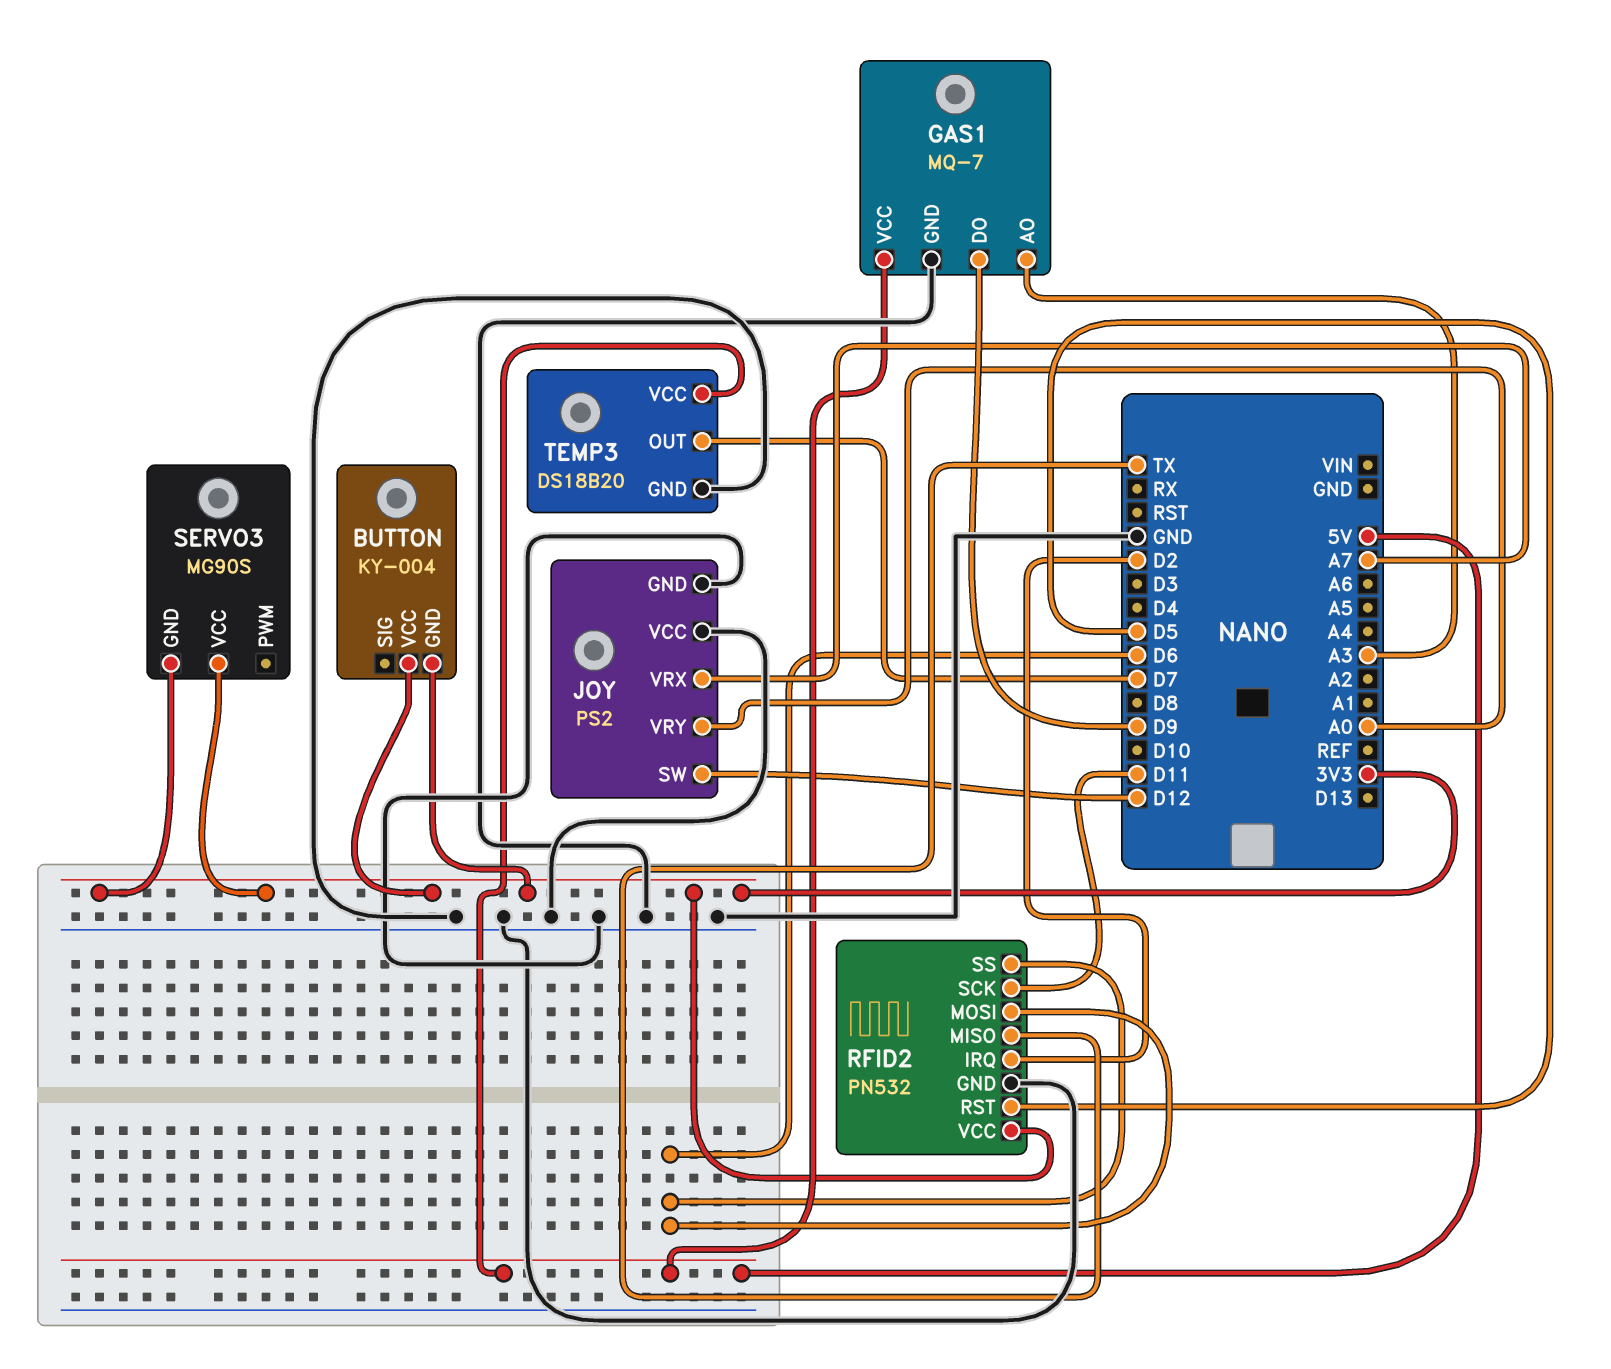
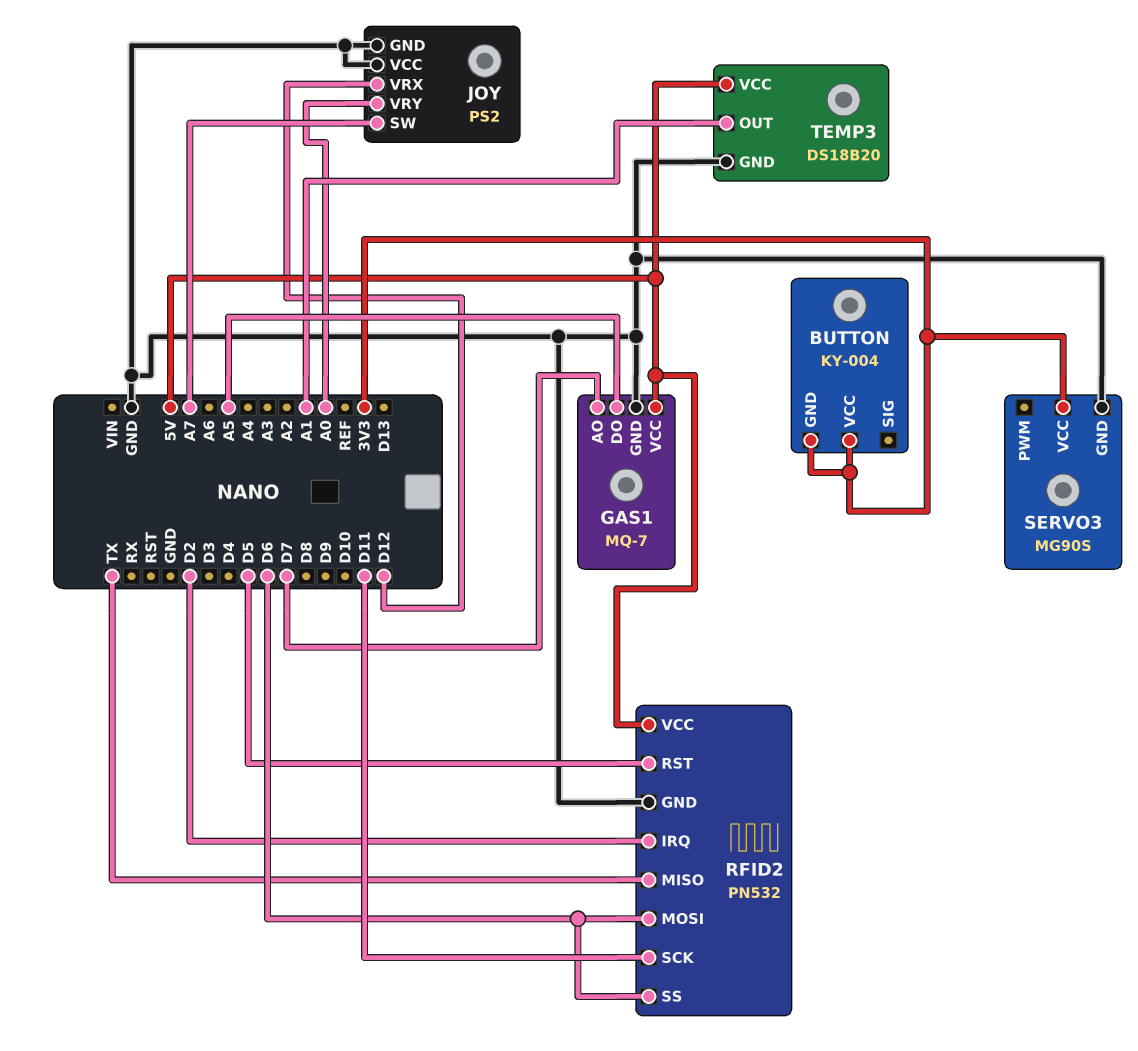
GAS1 pin AO: A3 -> D7
GAS1 pin DO: D9 -> A5
JOY pin SW: D12 -> A7
JOY pin VRX: A7 -> D12
RFID2 pin VCC: 3V3 -> 5V
SERVO3 pin GND: 3V3 -> GND
TEMP3 pin OUT: D7 -> A1

